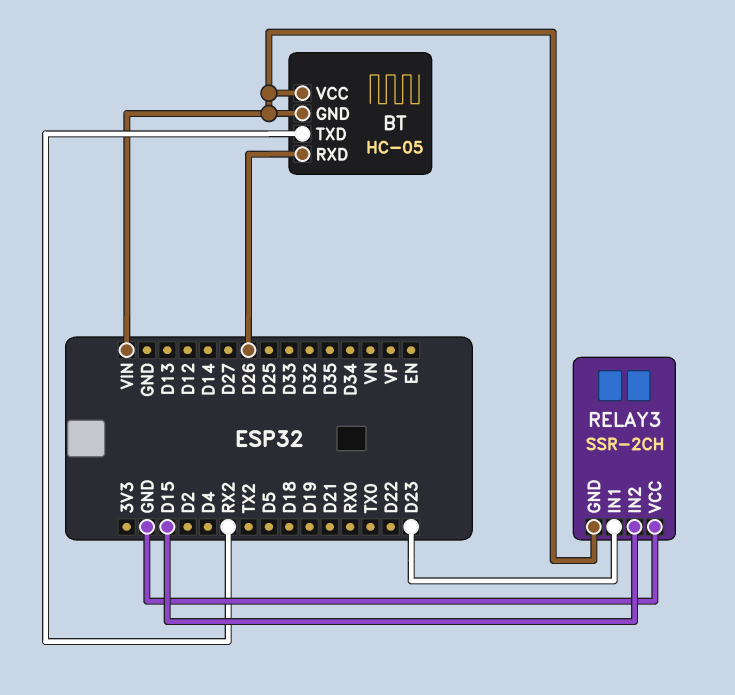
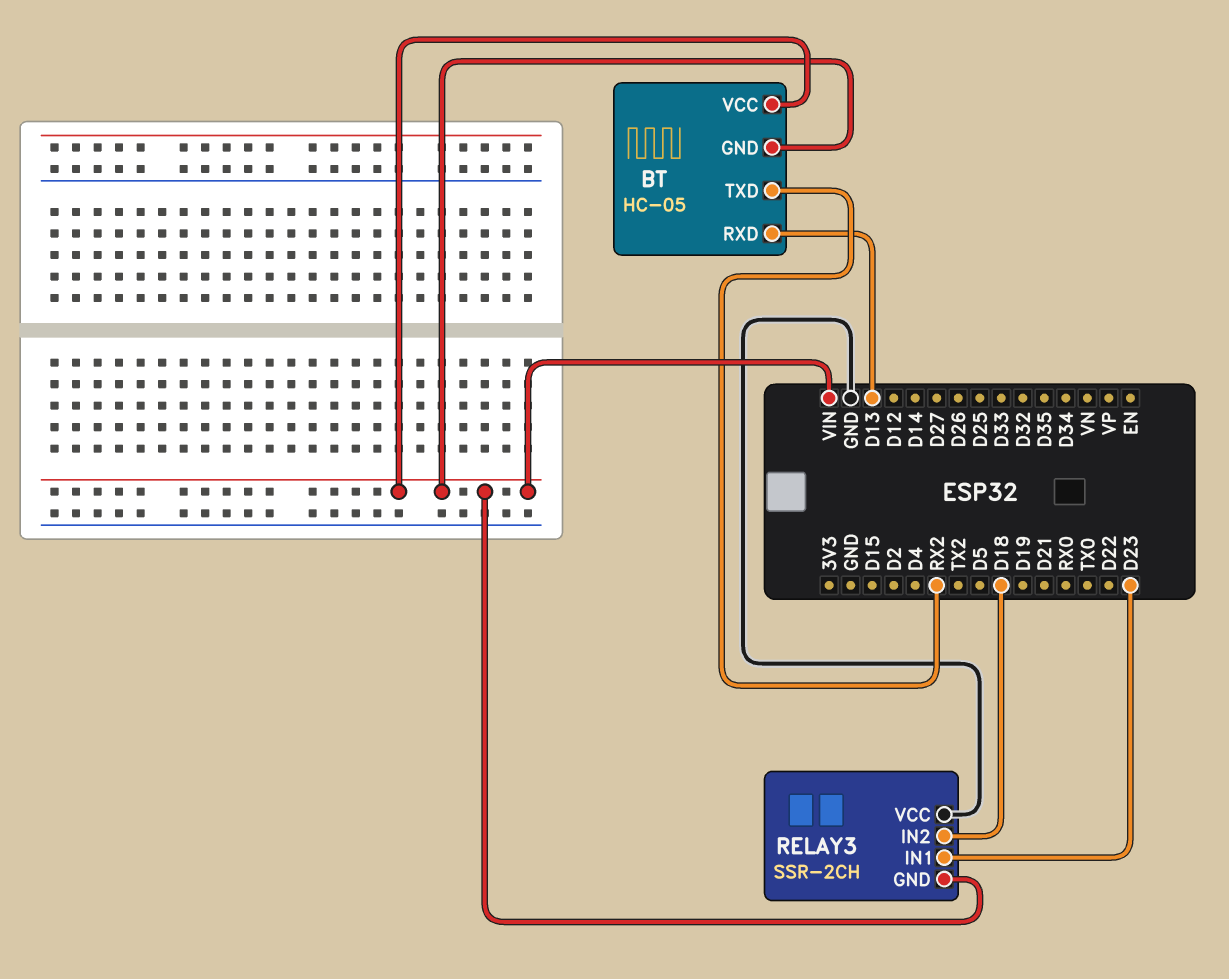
BT pin RXD: D26 -> D13
RELAY3 pin IN2: D15 -> D18

